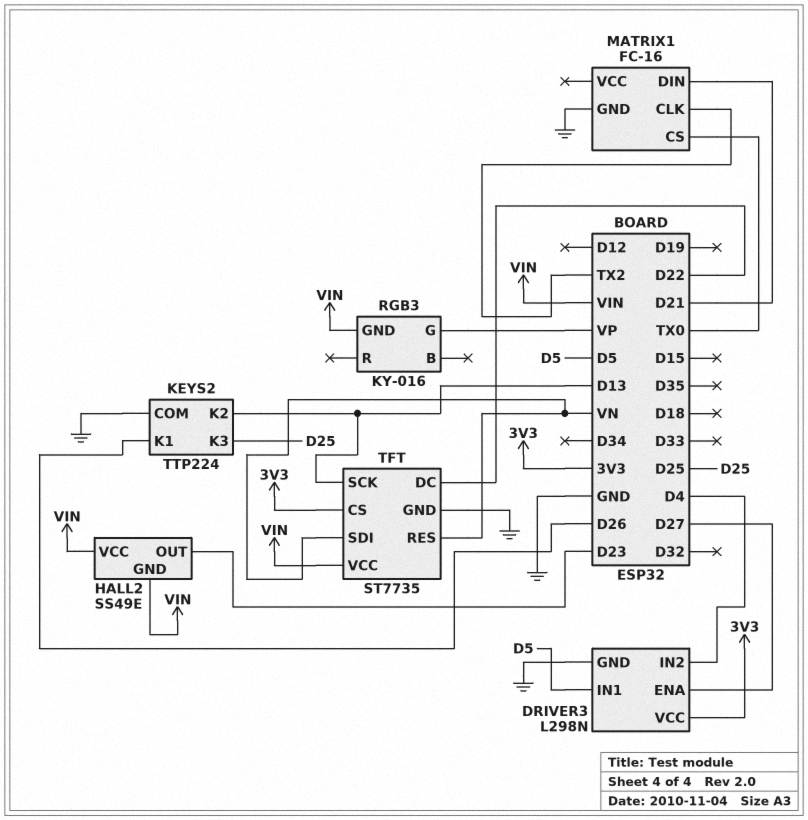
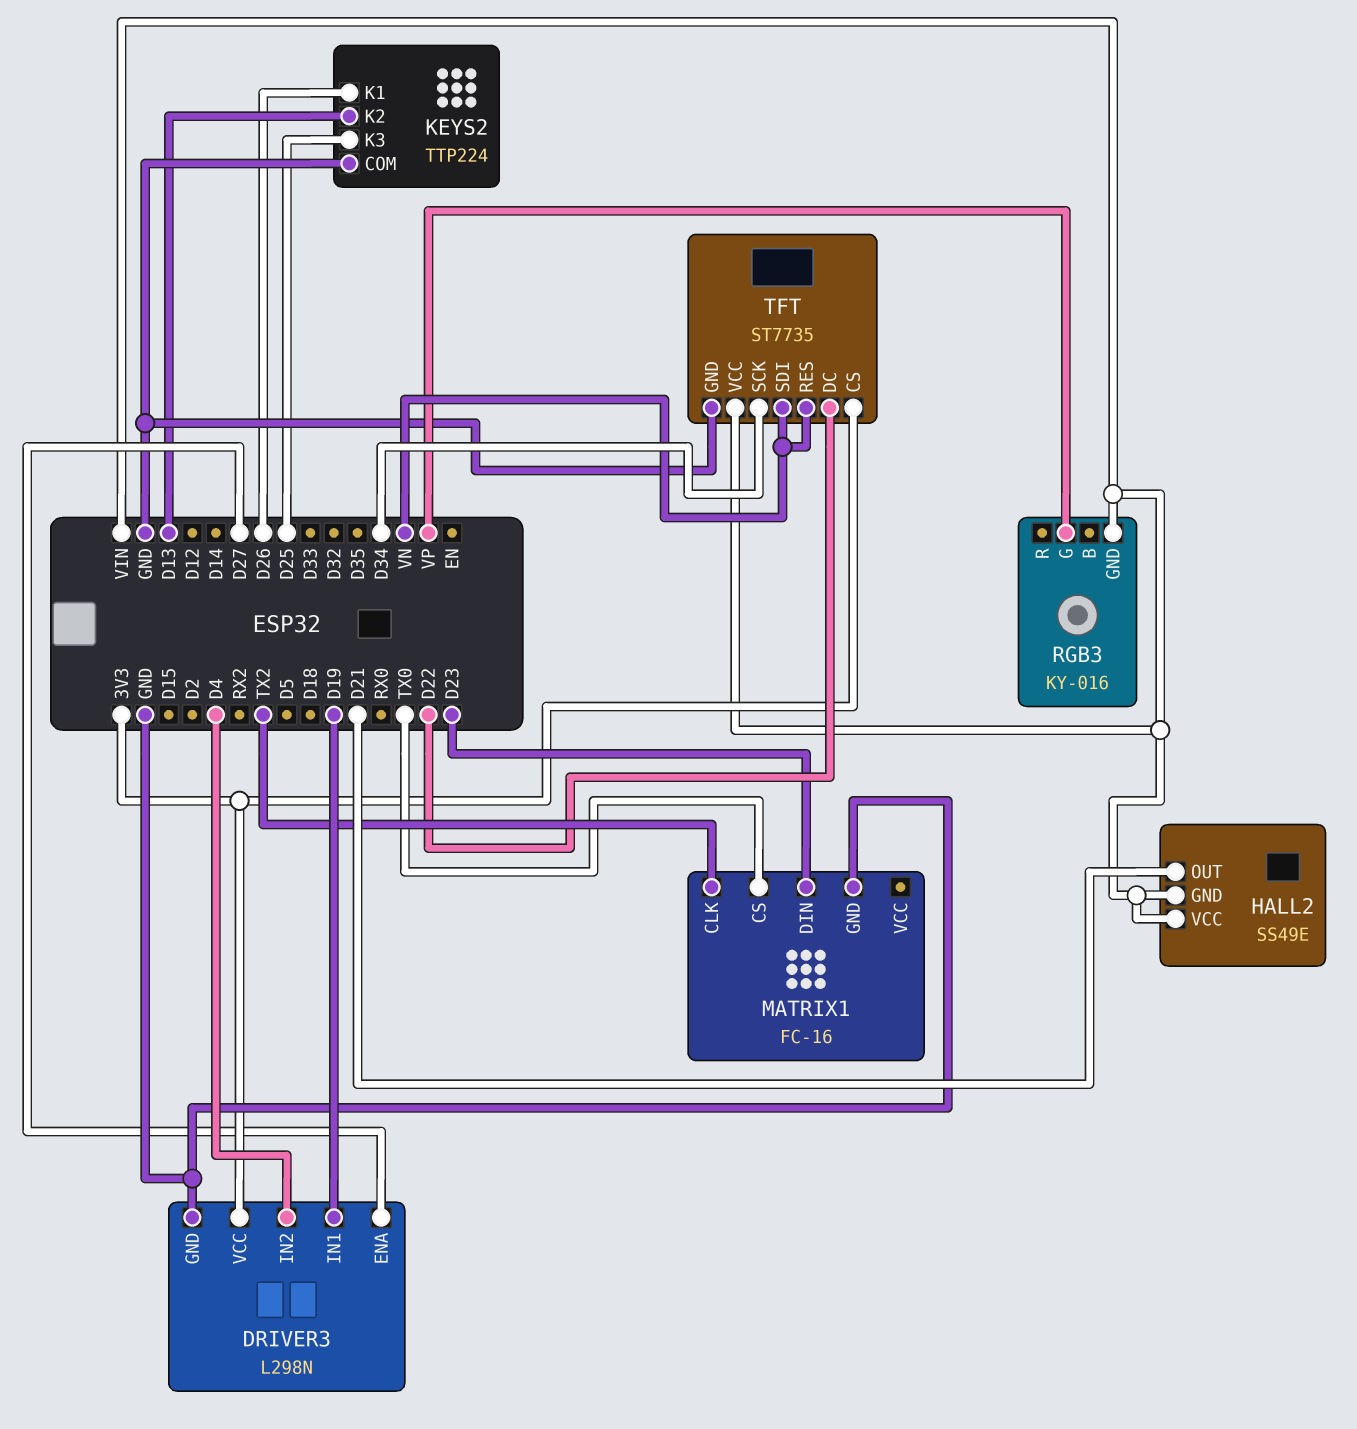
DRIVER3 pin IN1: D5 -> D19
HALL2 pin OUT: D23 -> D21
MATRIX1 pin DIN: D21 -> D23
TFT pin SCK: D13 -> D34

